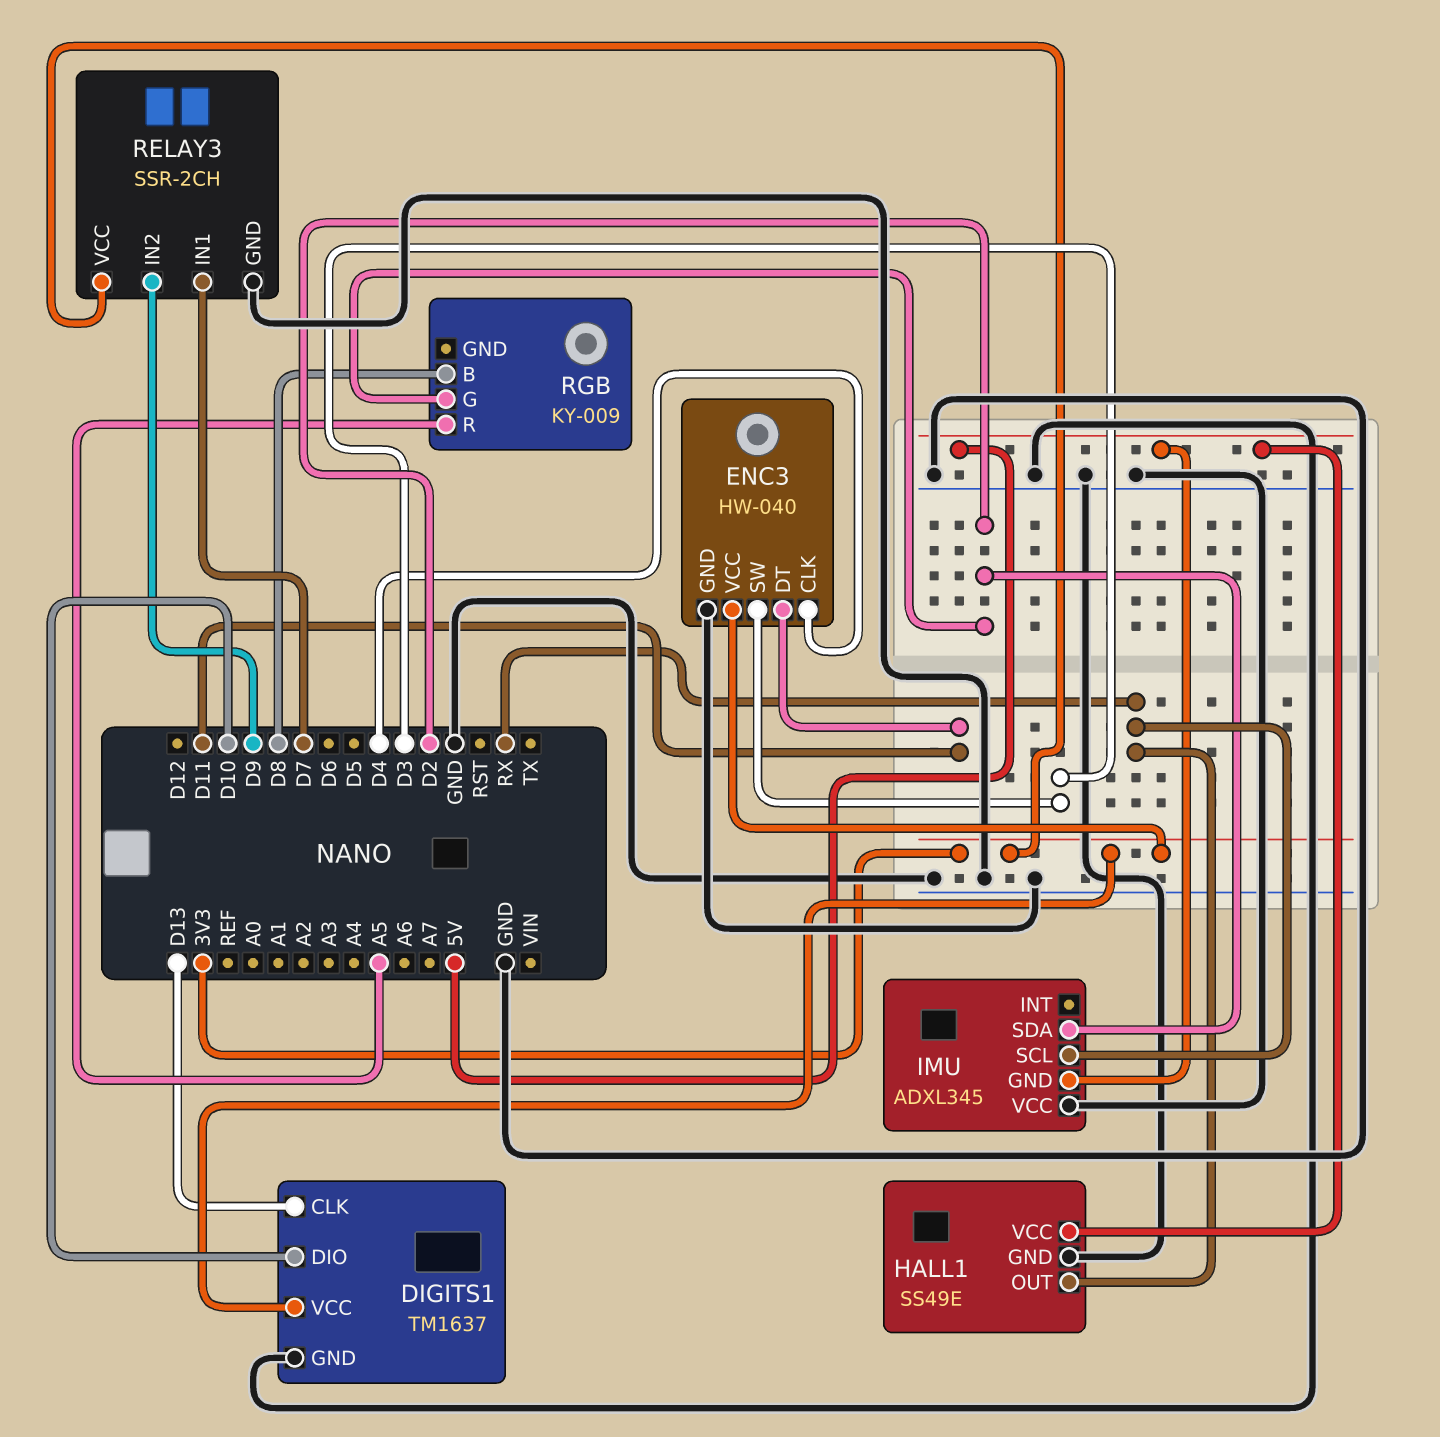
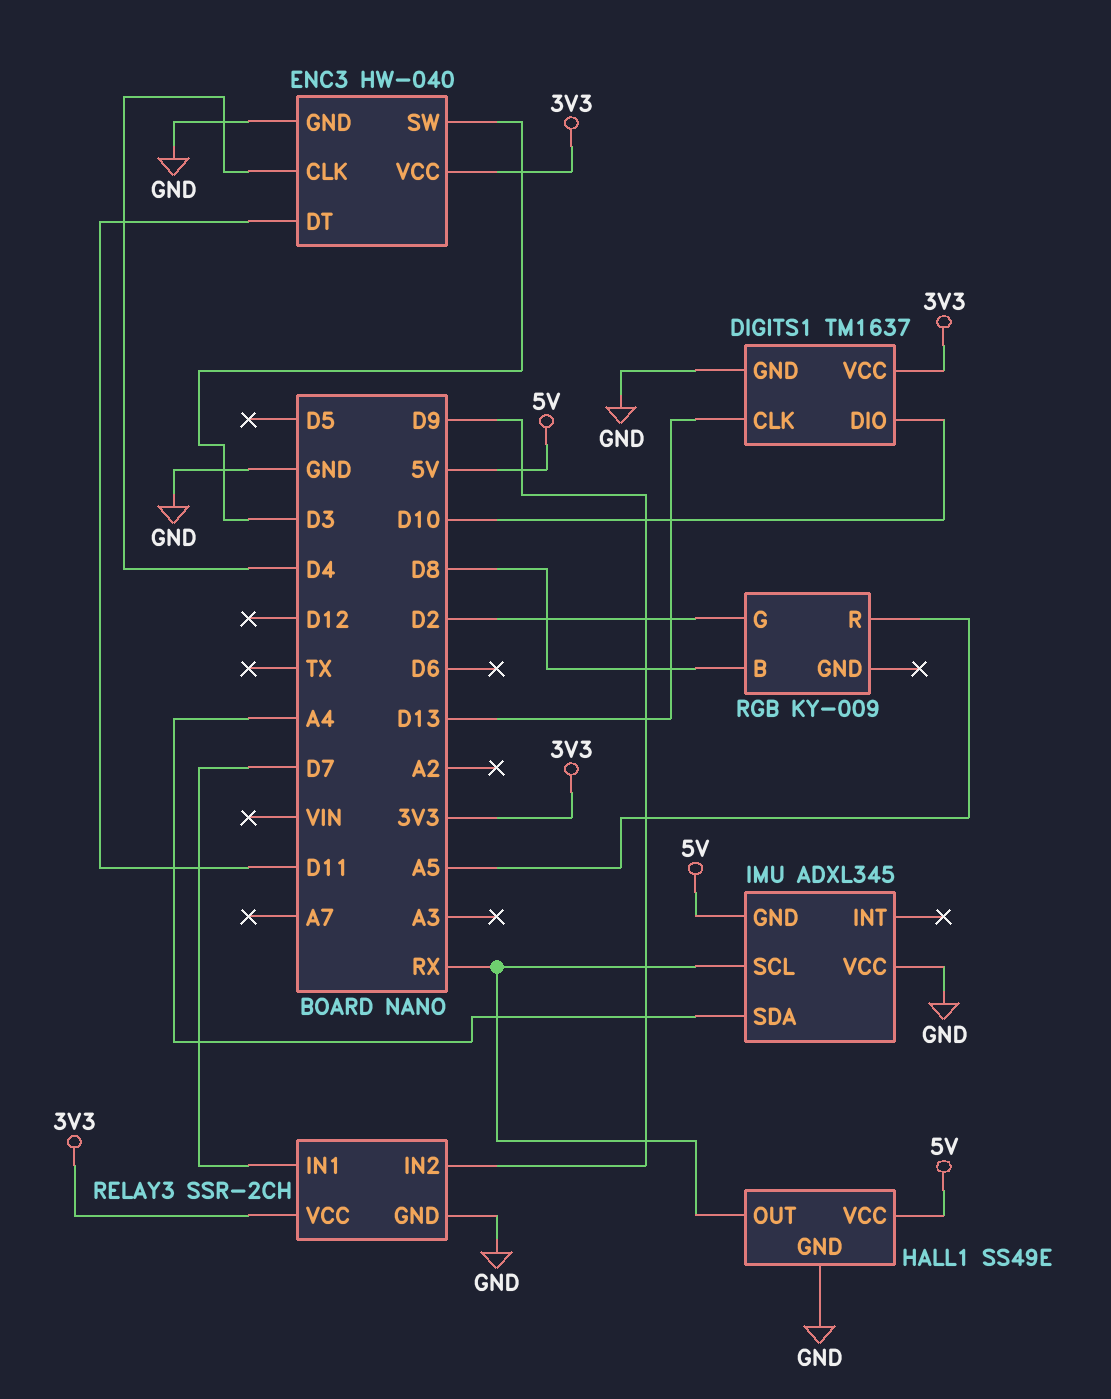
IMU pin SDA: D2 -> A4

